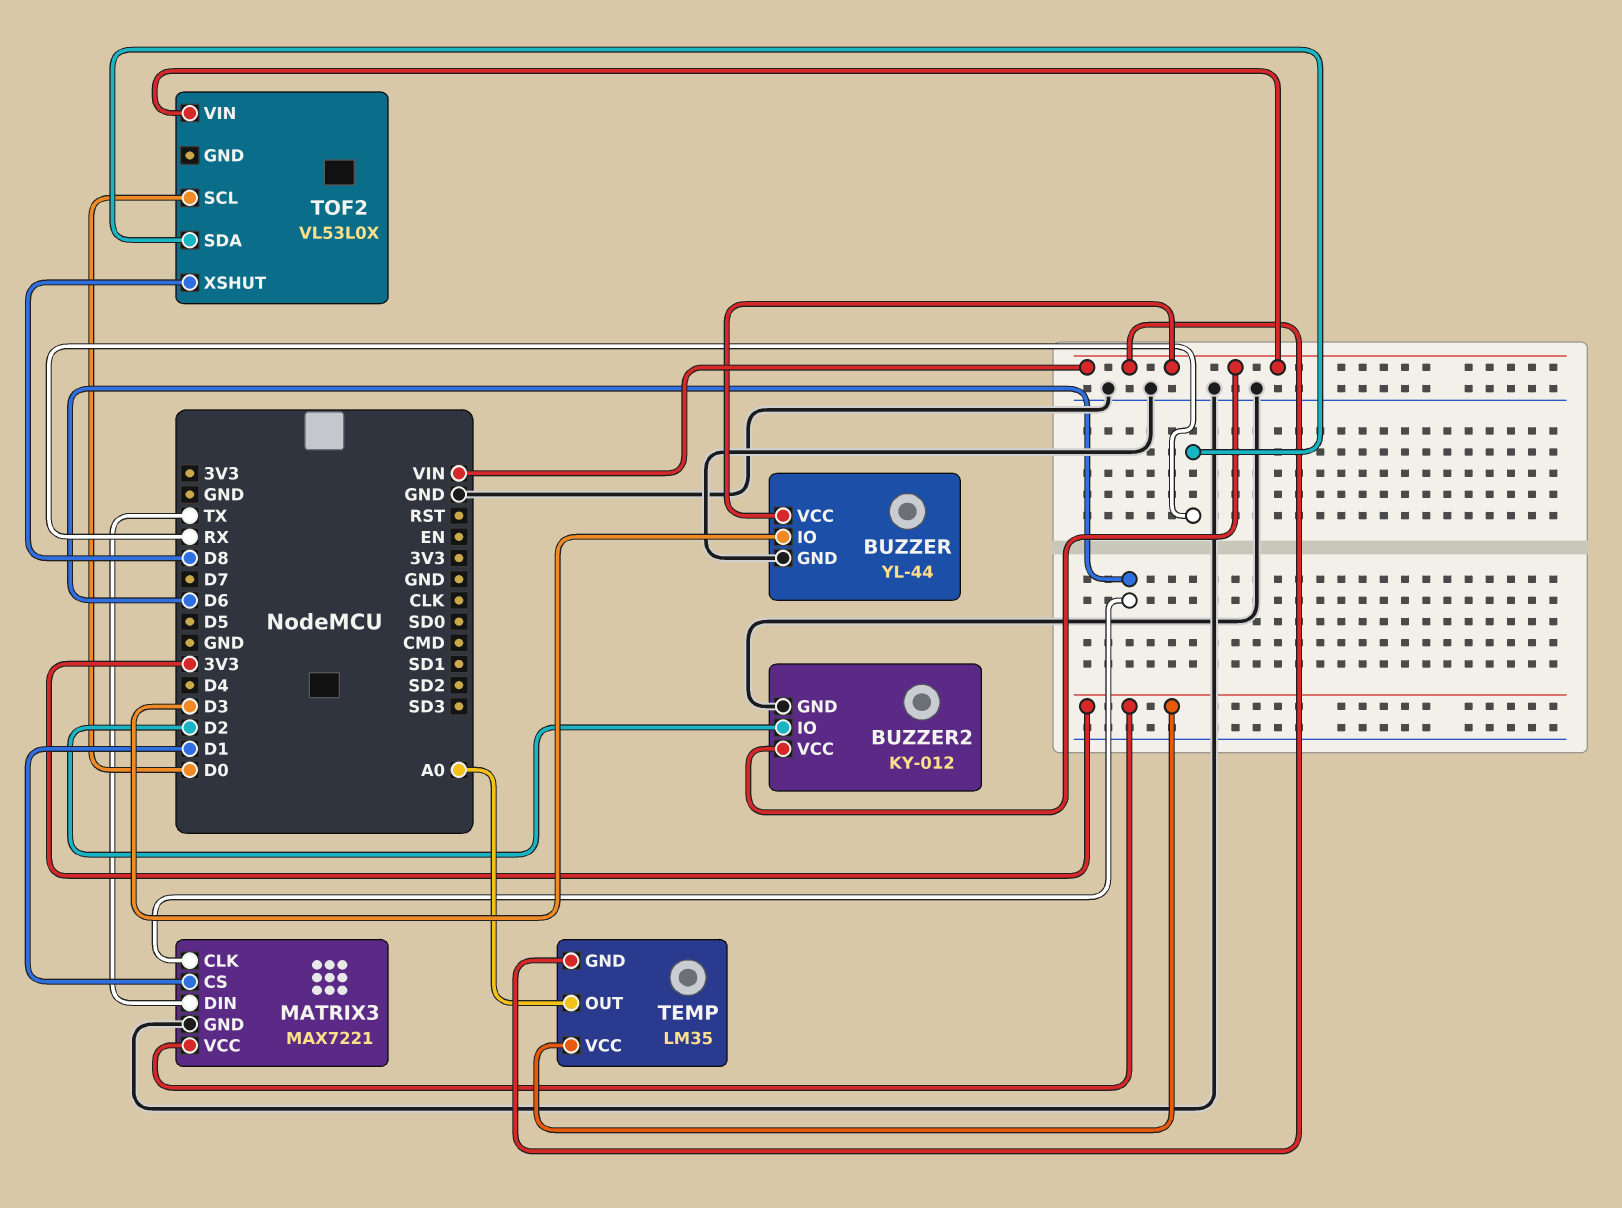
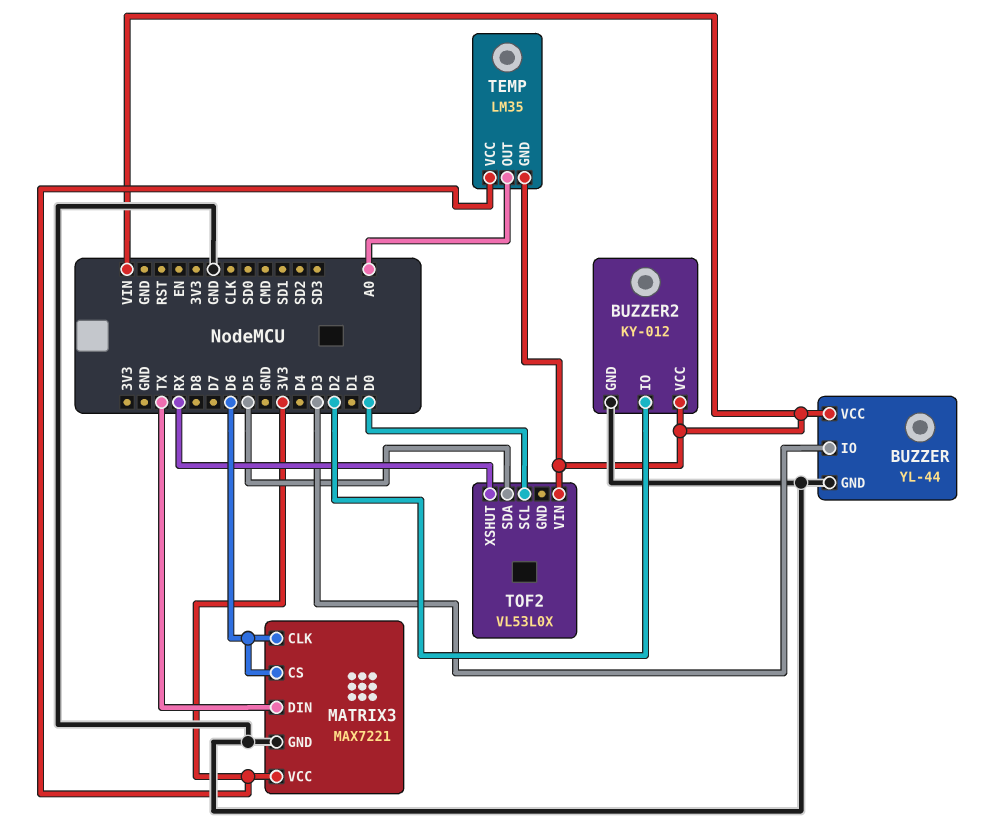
MATRIX3 pin CS: D1 -> D6
TOF2 pin SDA: RX -> D5
TOF2 pin XSHUT: D8 -> RX

